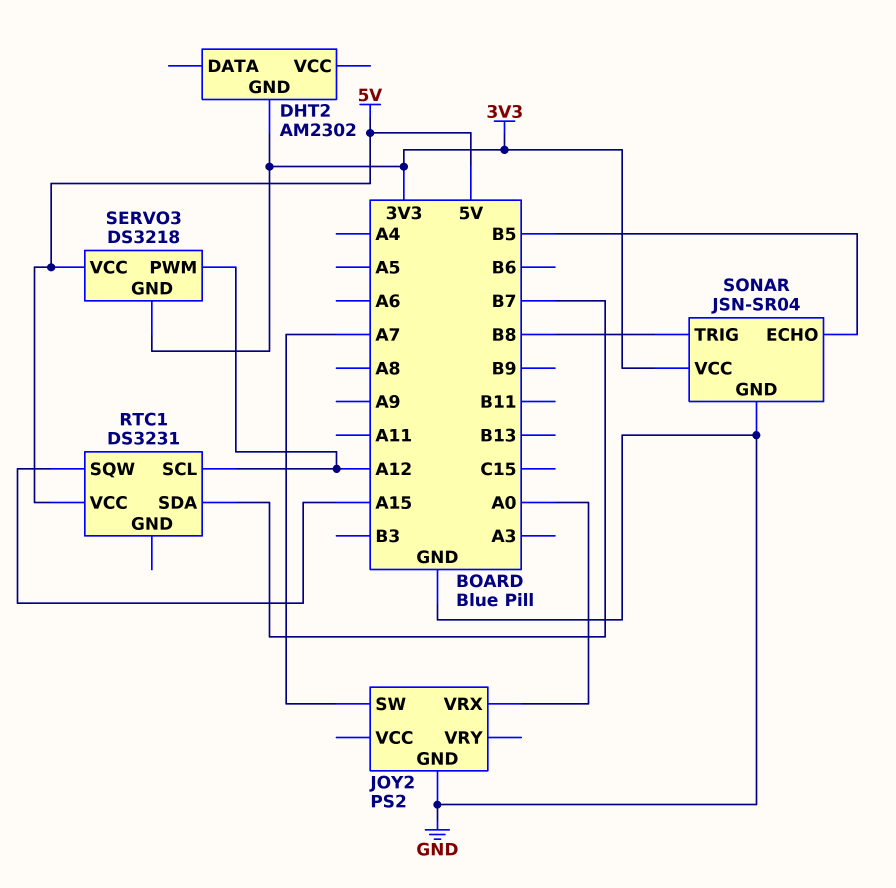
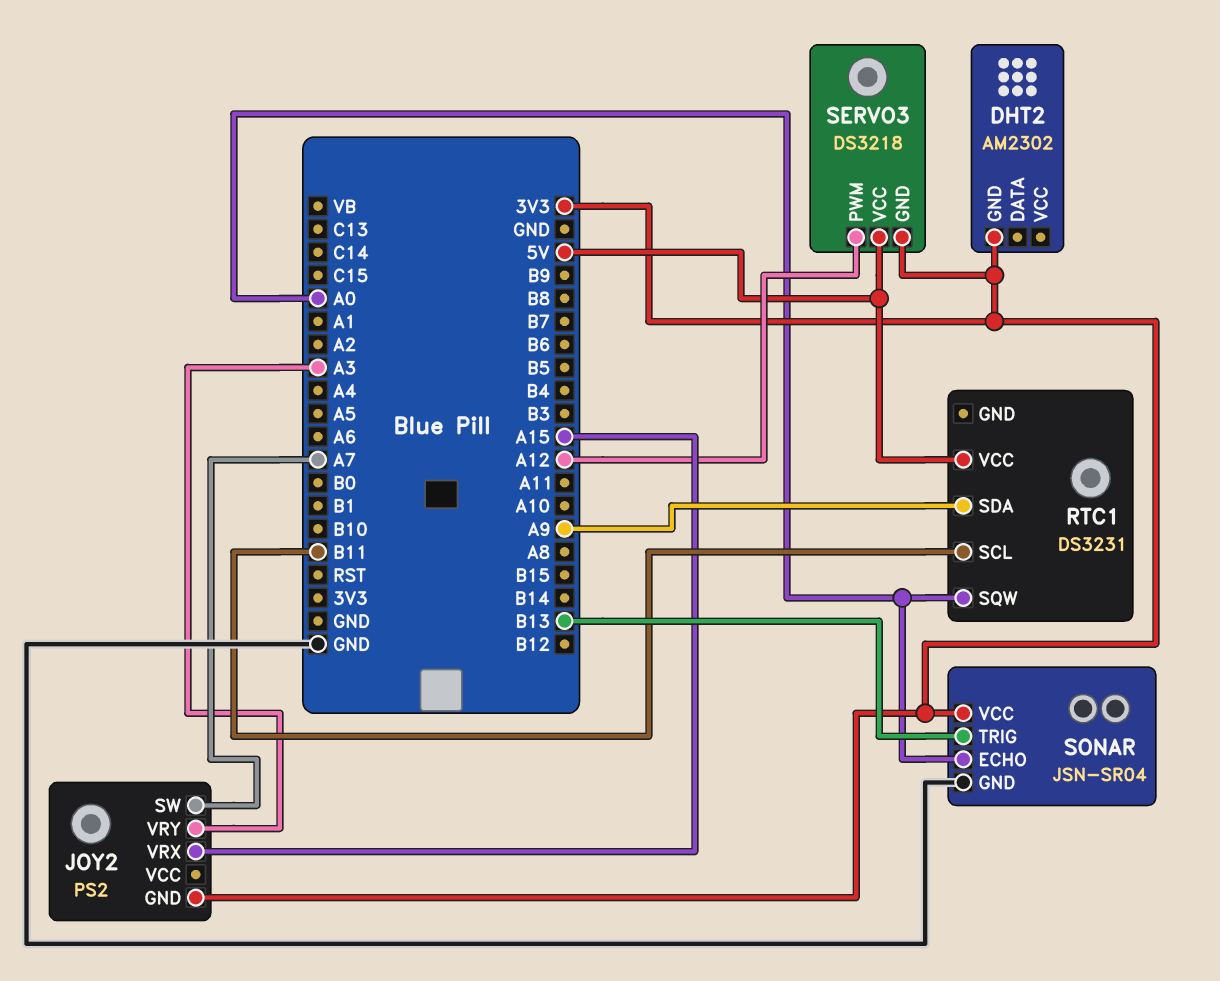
JOY2 pin GND: GND -> 3V3
JOY2 pin VRX: A0 -> A15
JOY2 pin VRY: none -> A3
RTC1 pin SCL: A12 -> B11
RTC1 pin SDA: B7 -> A9
RTC1 pin SQW: A15 -> A0
SONAR pin ECHO: B5 -> A0
SONAR pin TRIG: B8 -> B13

